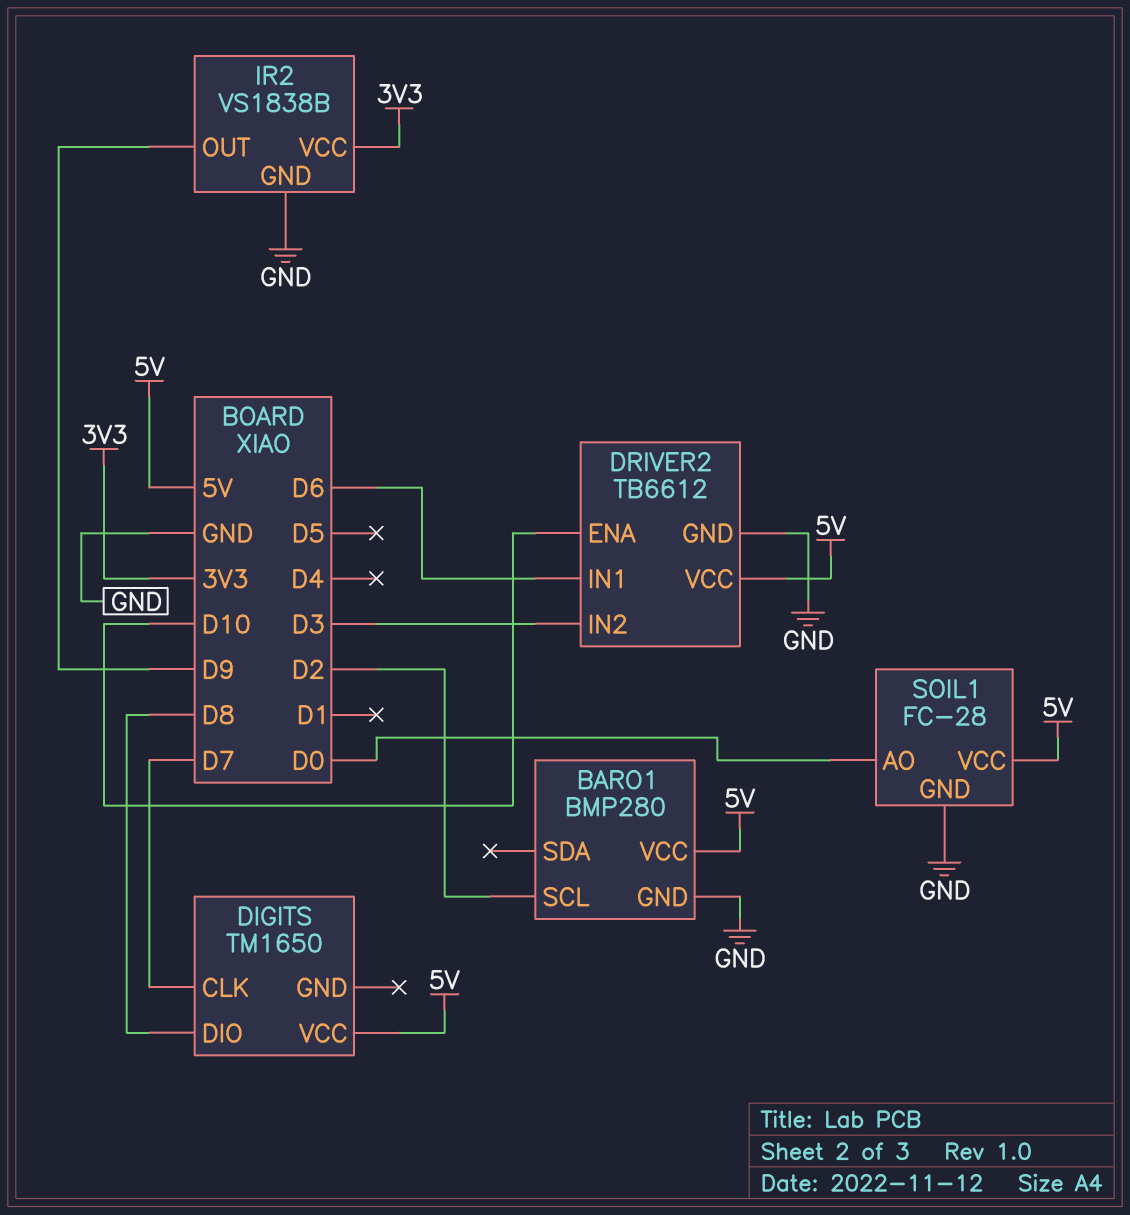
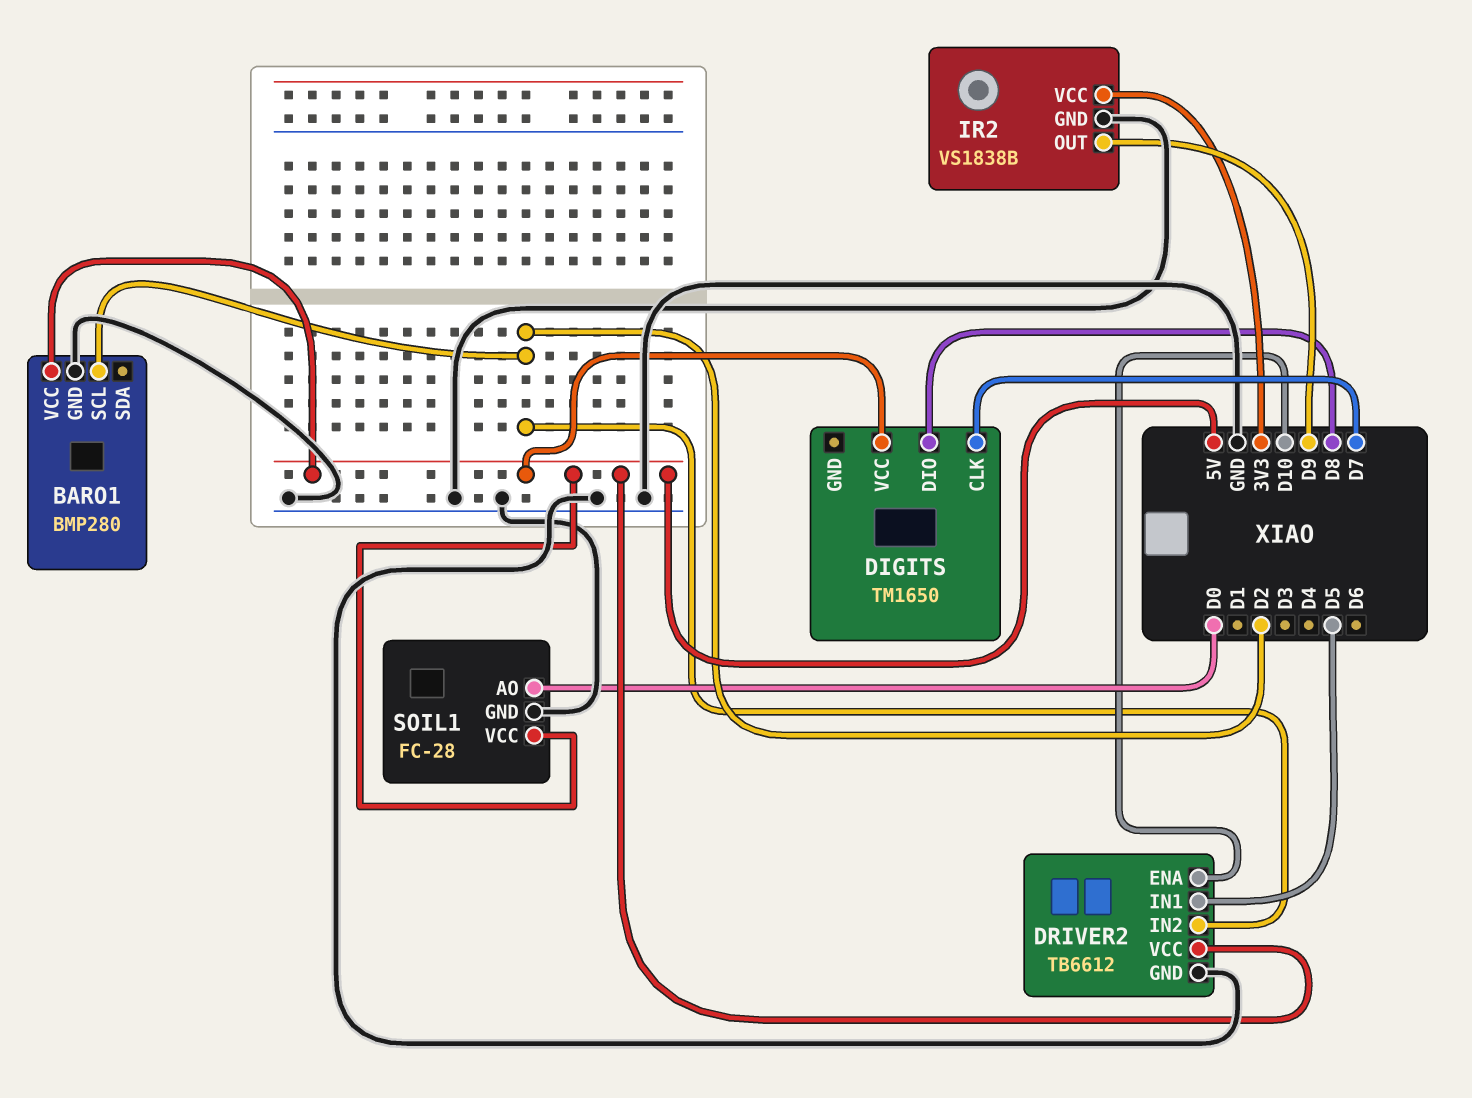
DRIVER2 pin IN1: D6 -> D5
DRIVER2 pin IN2: D3 -> D2

